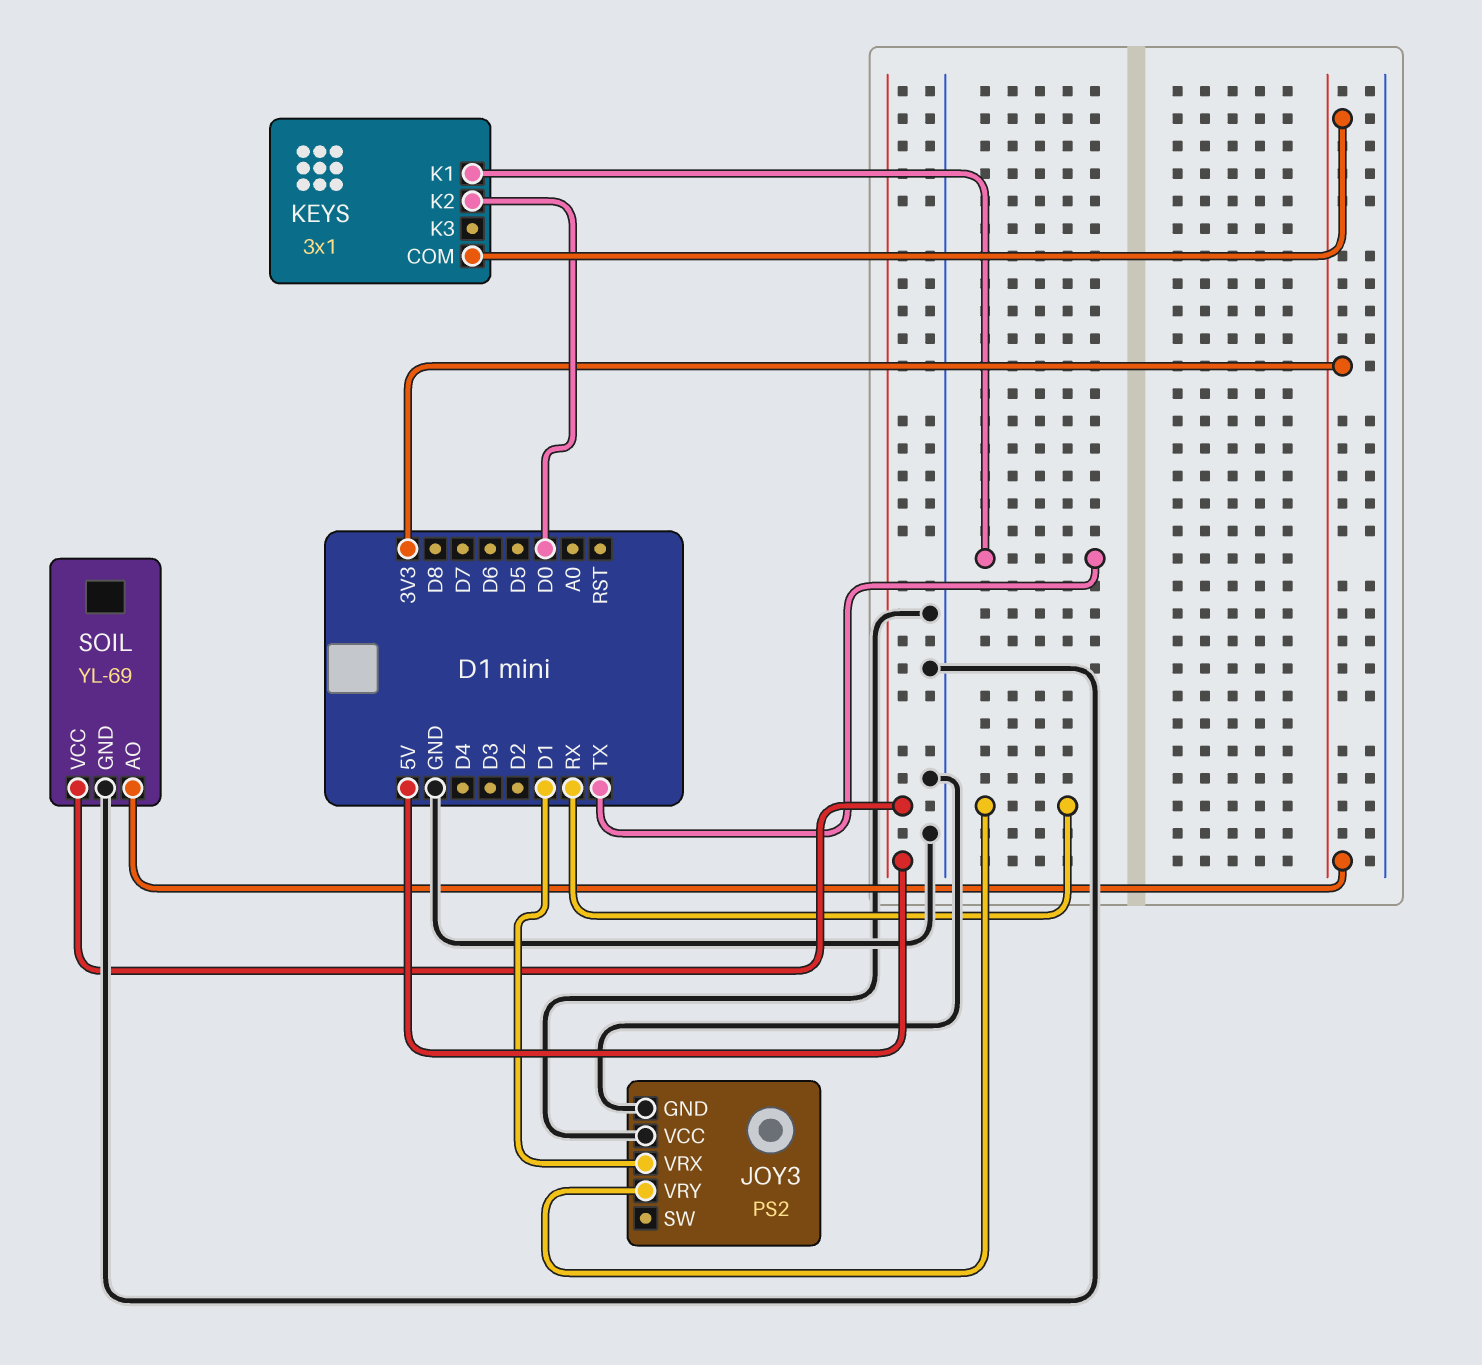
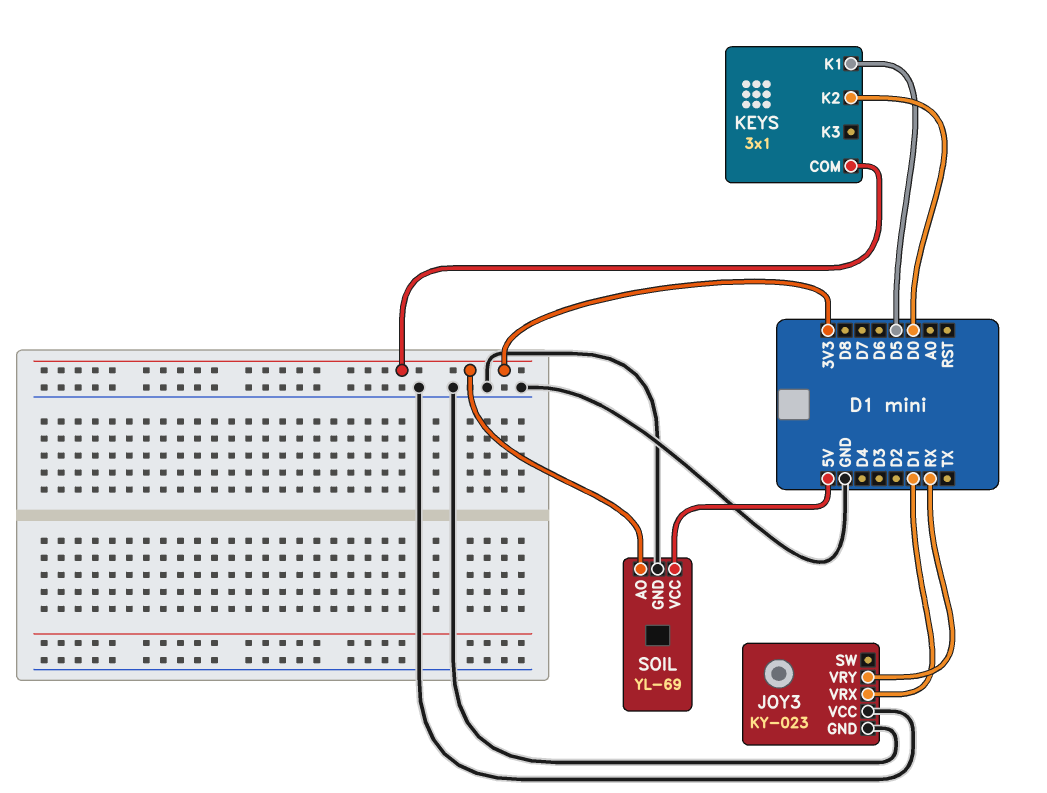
JOY3: PS2 -> KY-023
KEYS pin K1: TX -> D5

